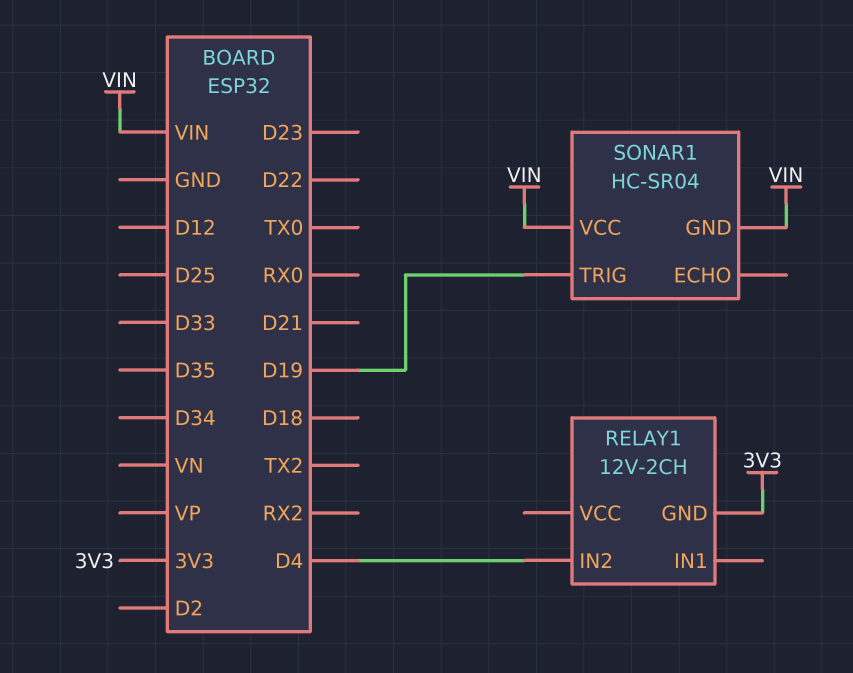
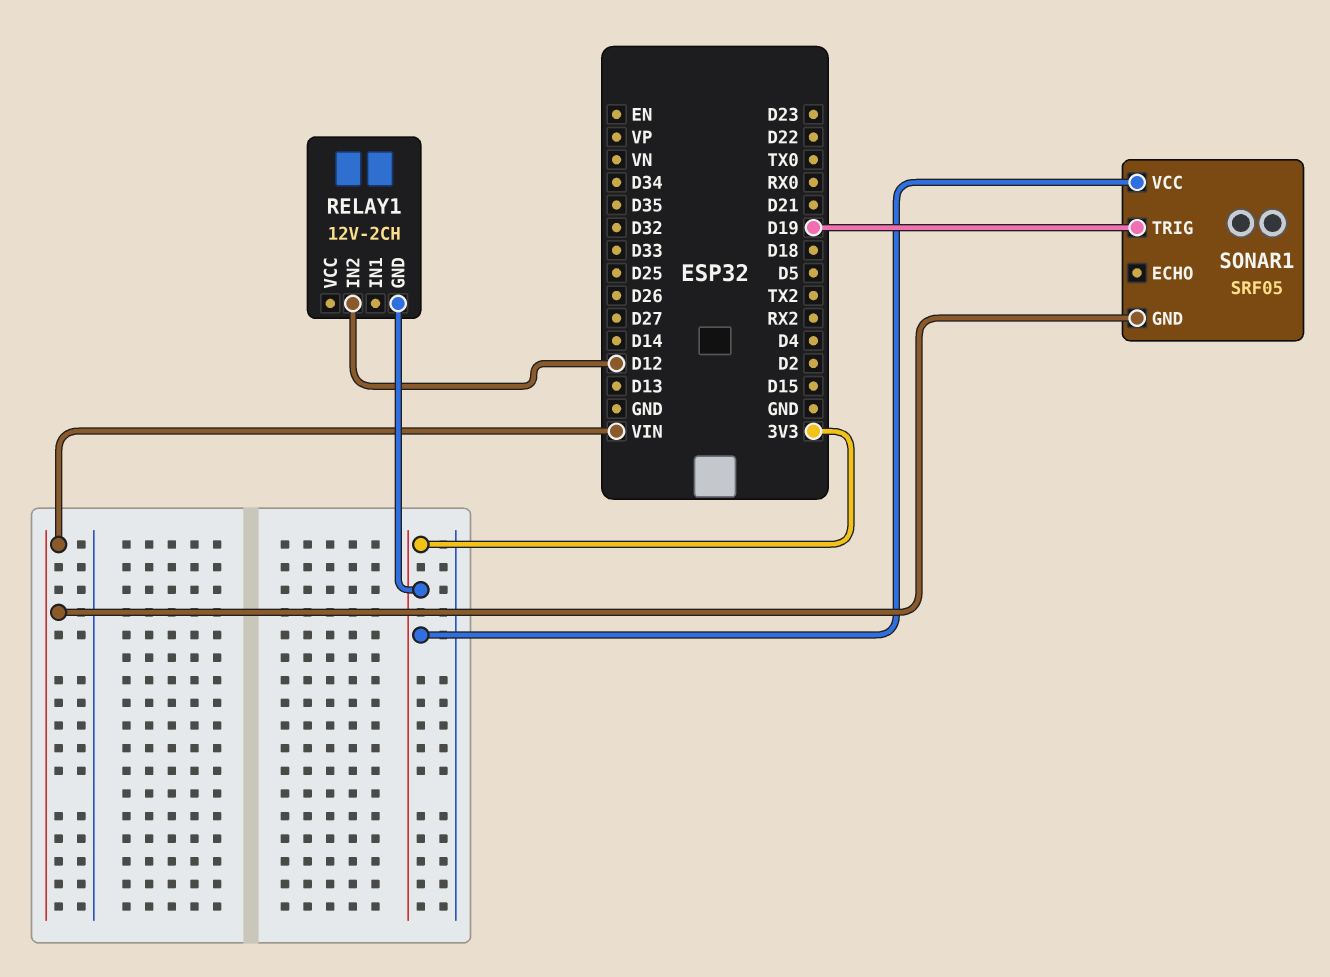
RELAY1 pin IN2: D4 -> D12
SONAR1: HC-SR04 -> SRF05
SONAR1 pin VCC: VIN -> 3V3

